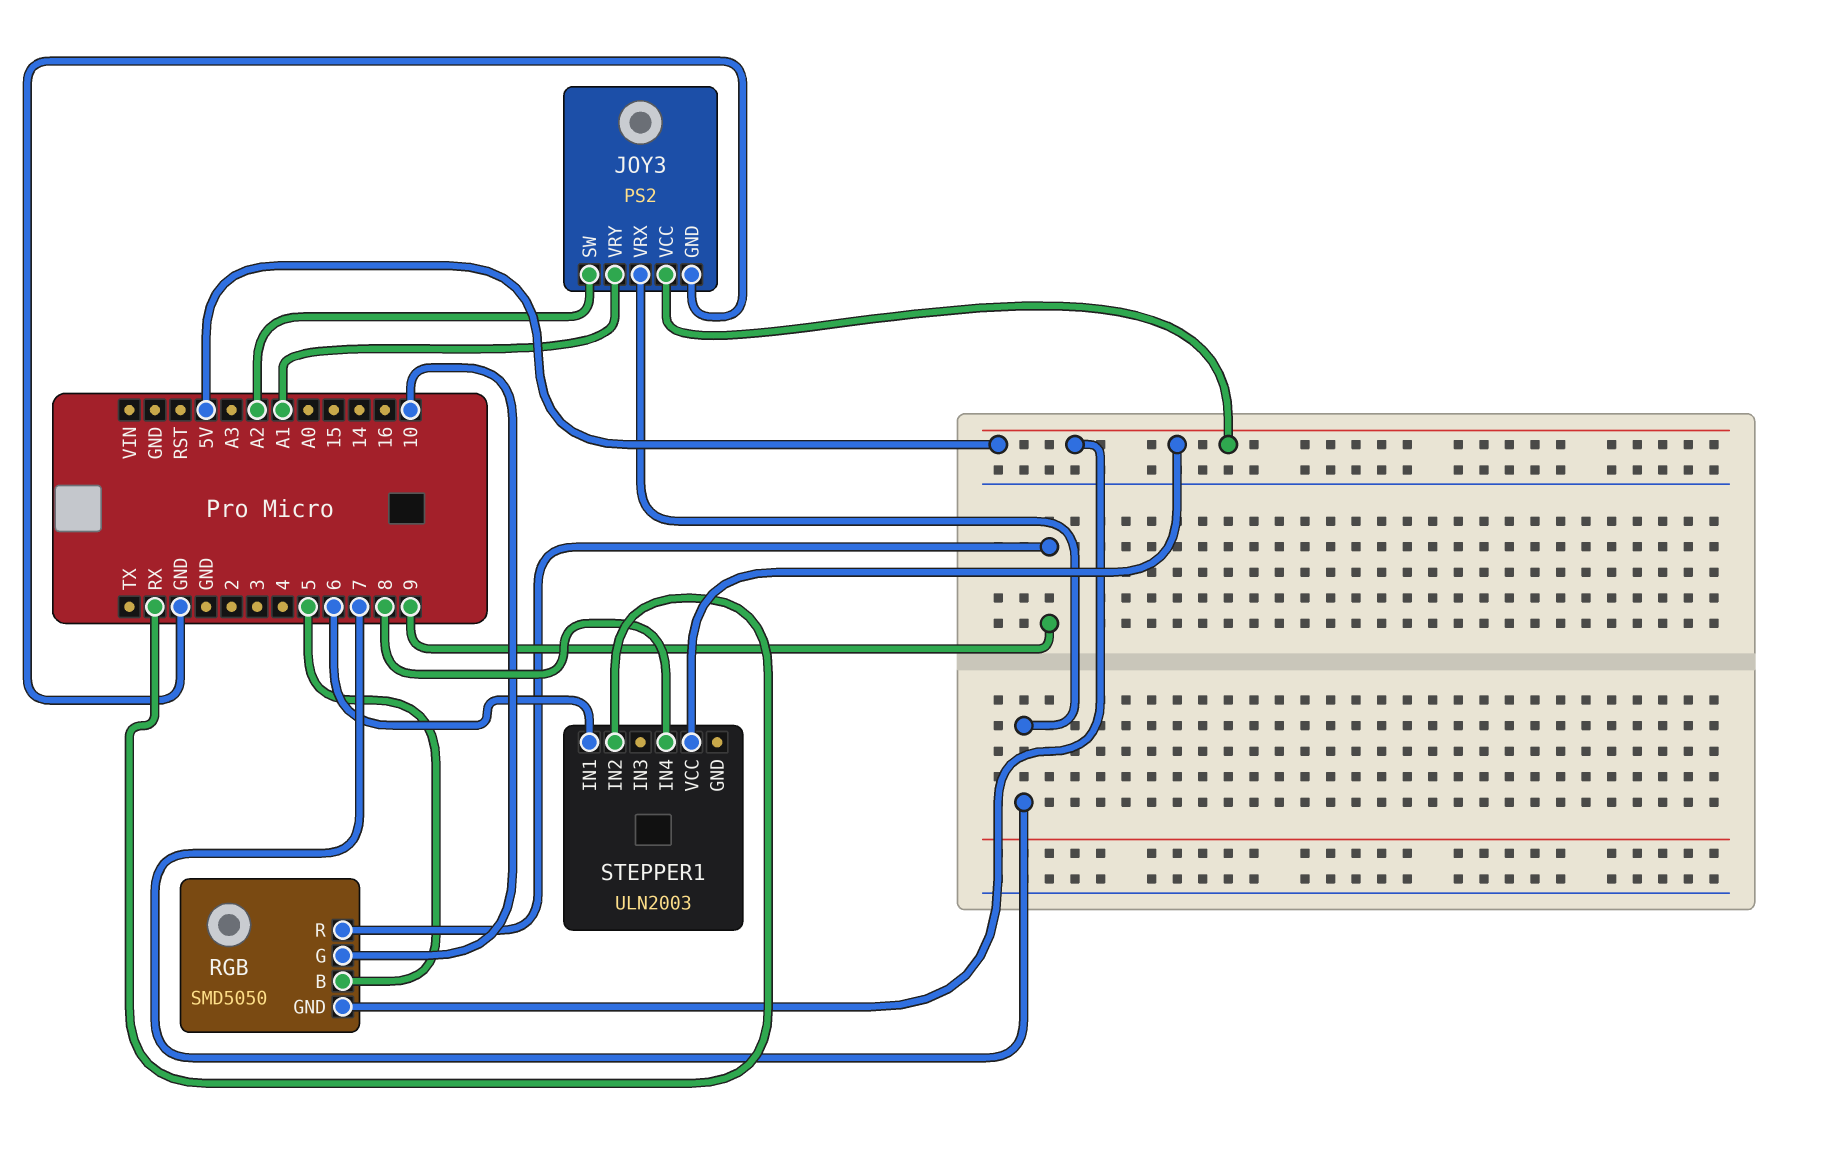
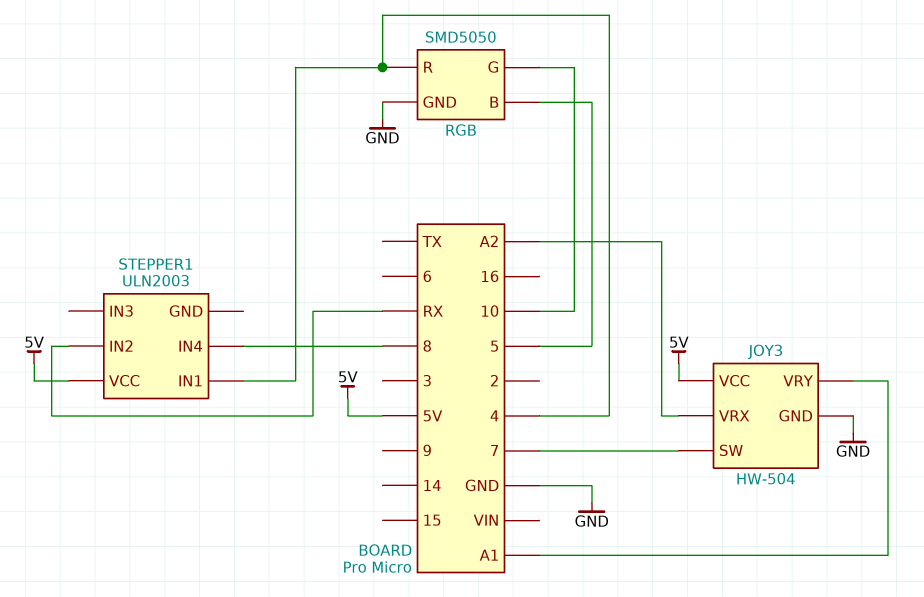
JOY3: PS2 -> HW-504
JOY3 pin SW: A2 -> 7
JOY3 pin VRX: 7 -> A2
RGB pin GND: 5V -> GND
RGB pin R: 9 -> 4
STEPPER1 pin IN1: 6 -> 4

